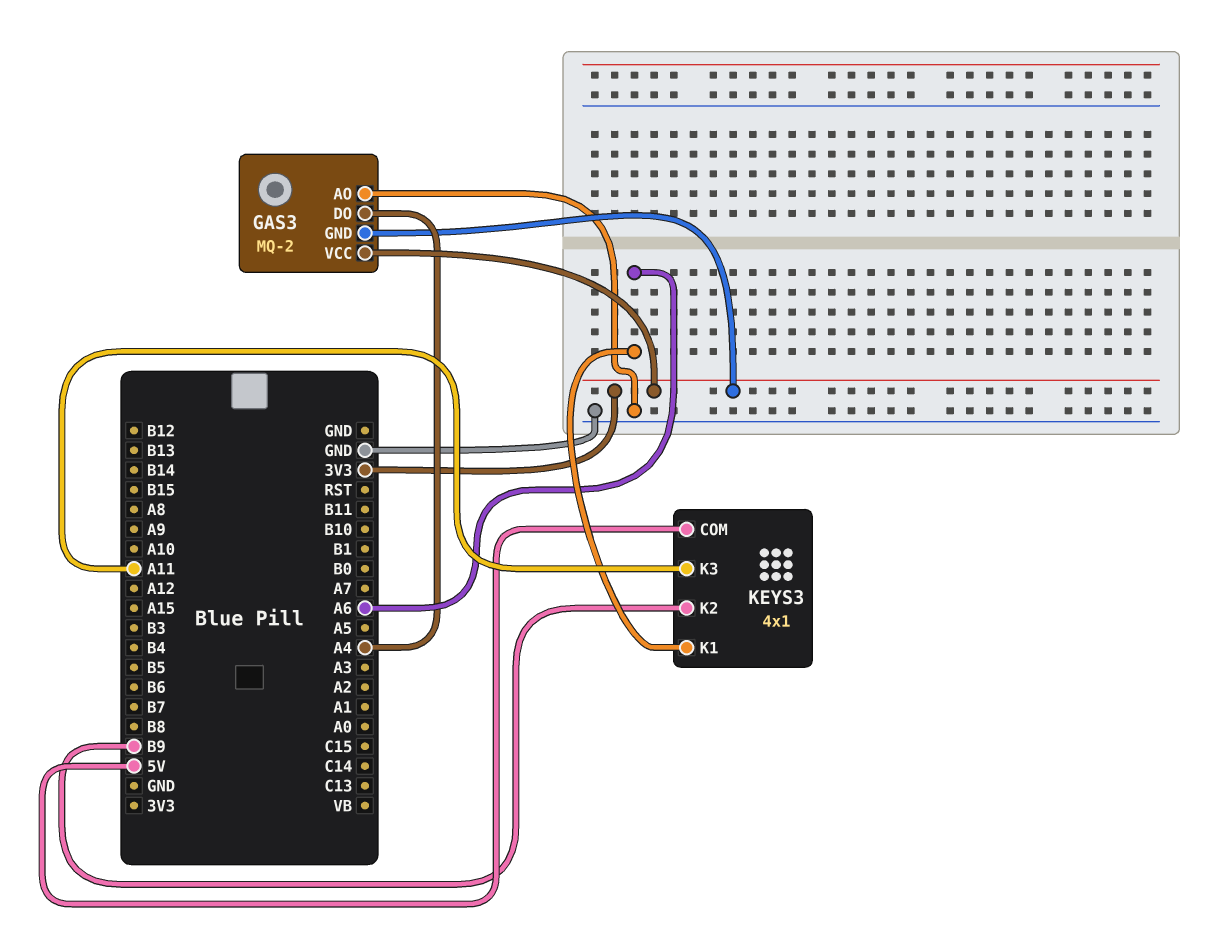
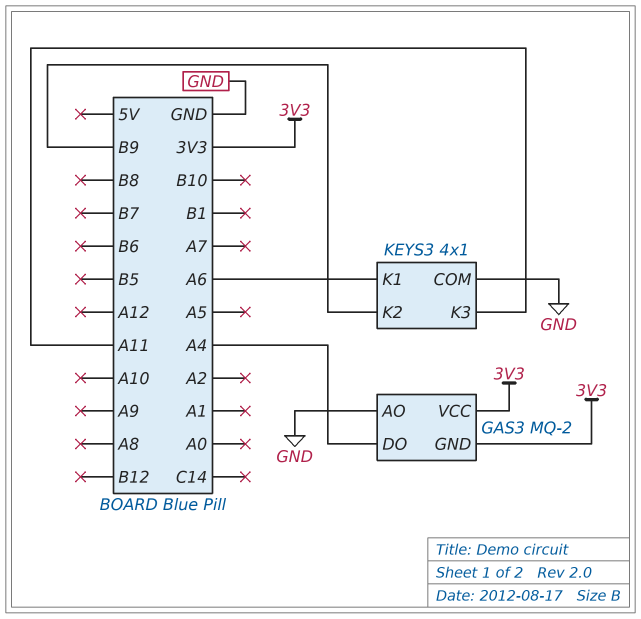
KEYS3 pin COM: 5V -> GND

